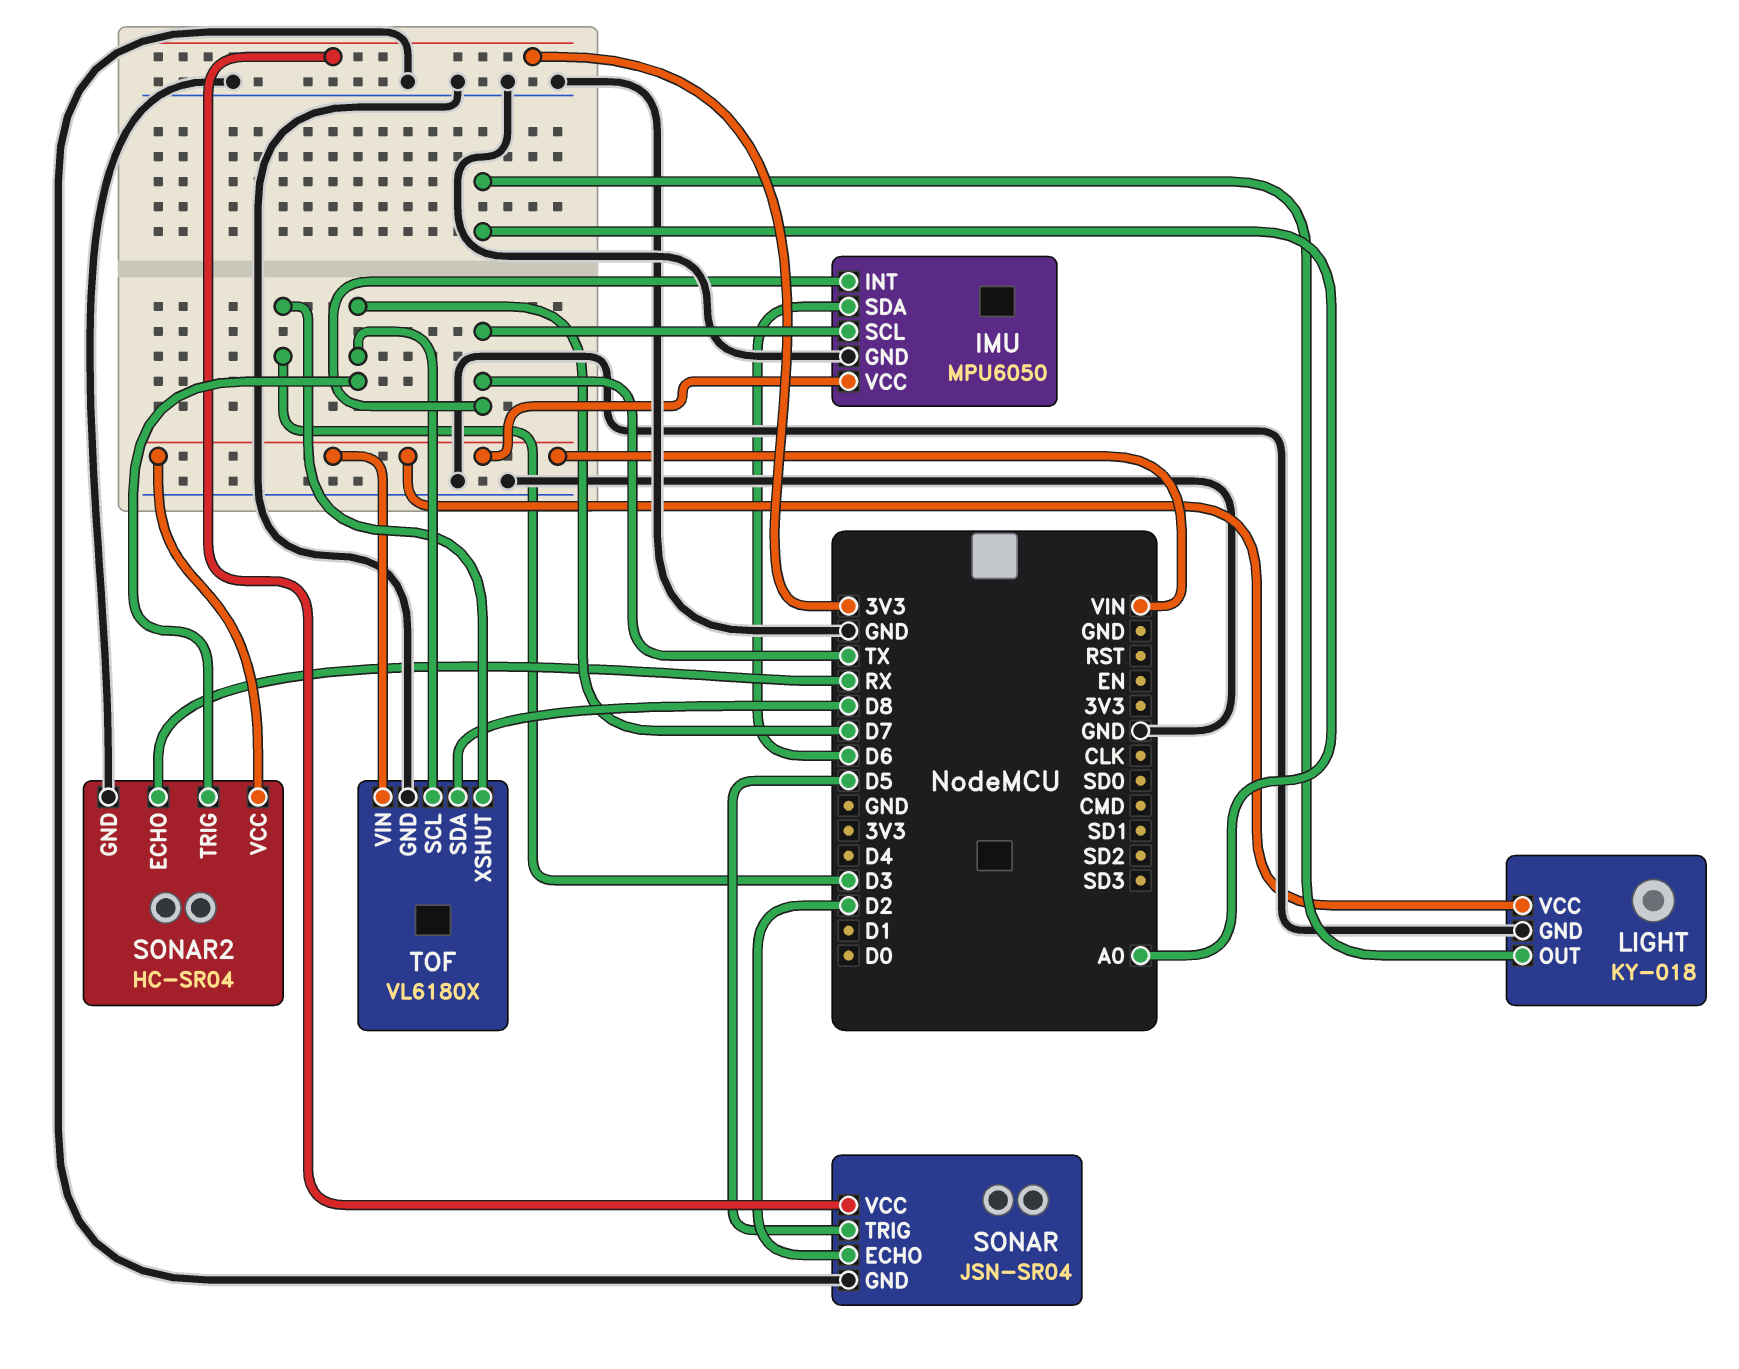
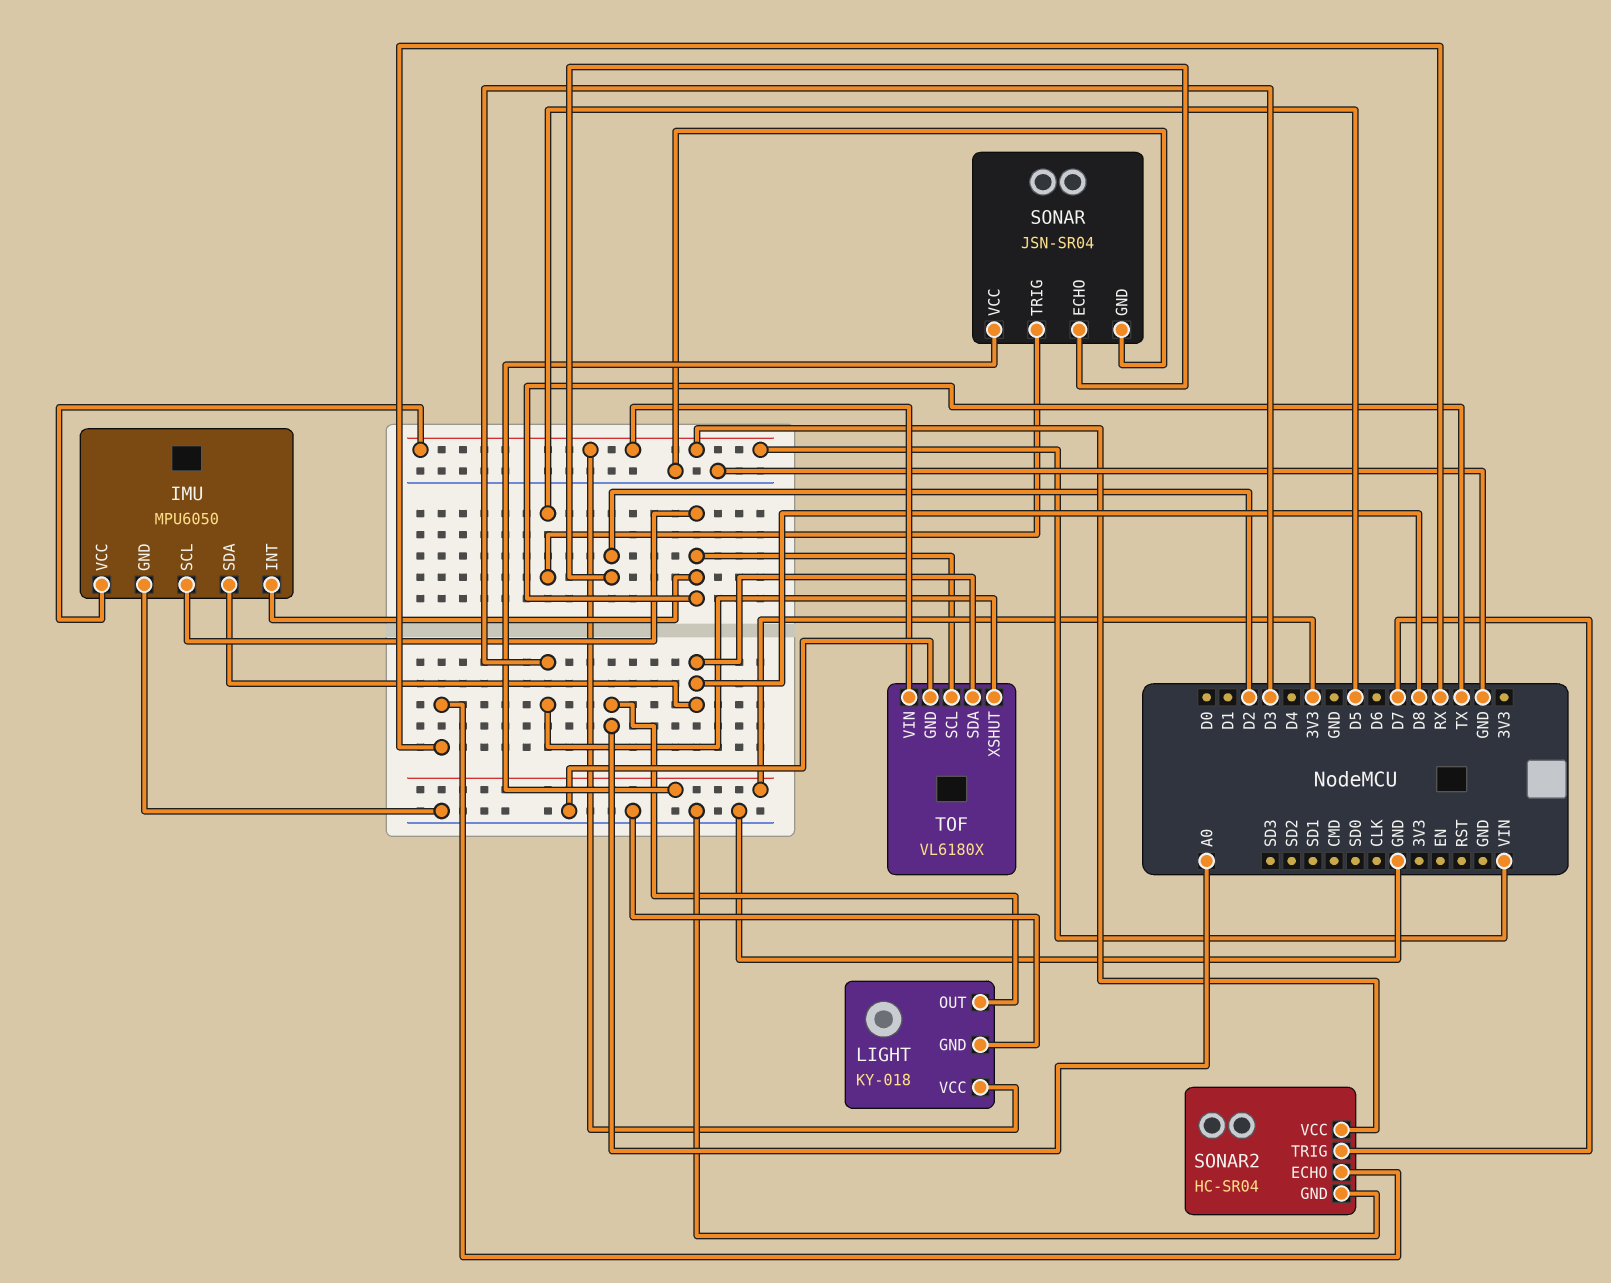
IMU pin SDA: D6 -> D8
TOF pin SCL: D7 -> TX

